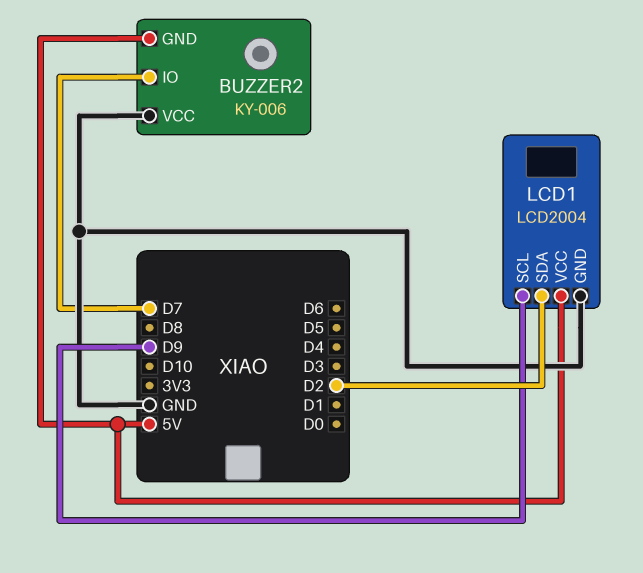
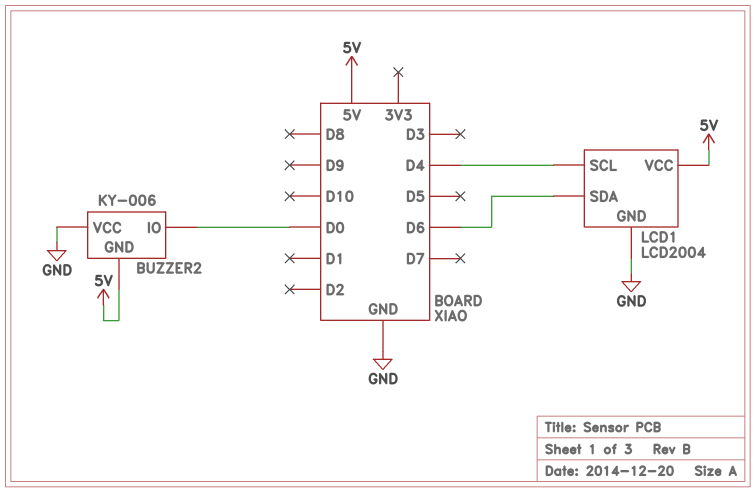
BUZZER2 pin IO: D7 -> D0
LCD1 pin SCL: D9 -> D4
LCD1 pin SDA: D2 -> D6

